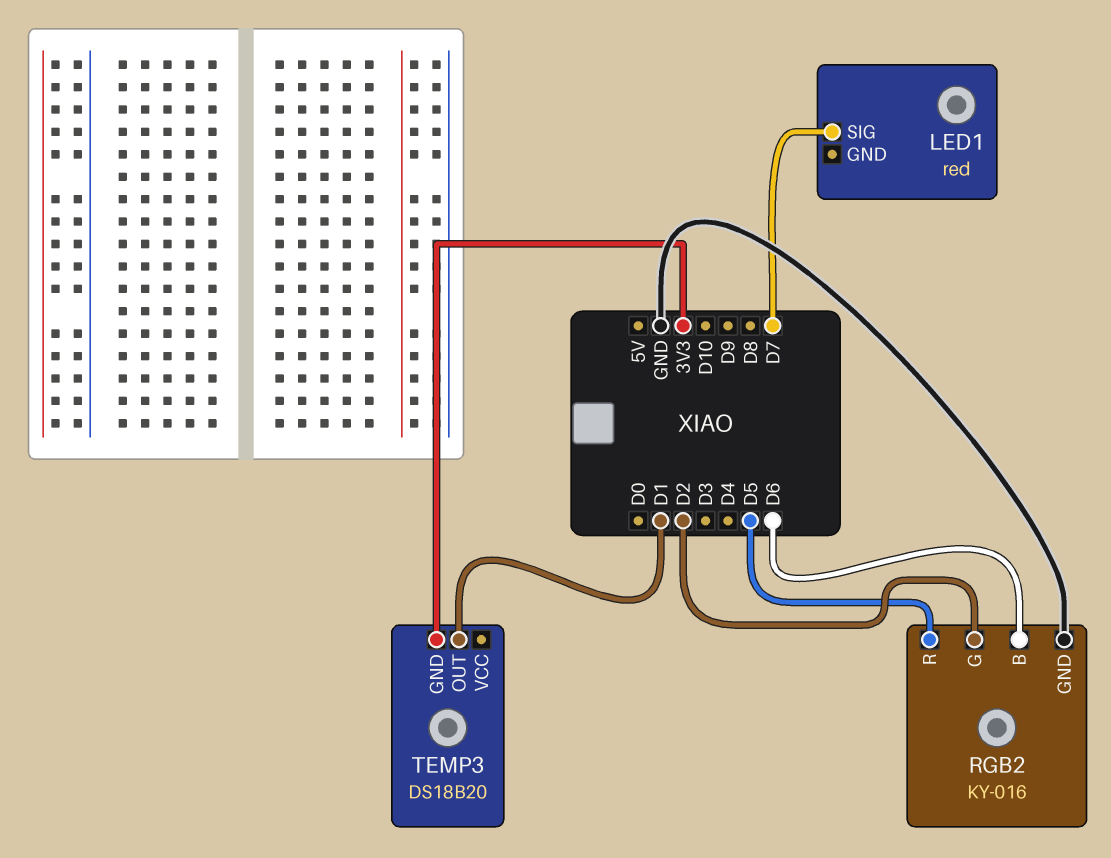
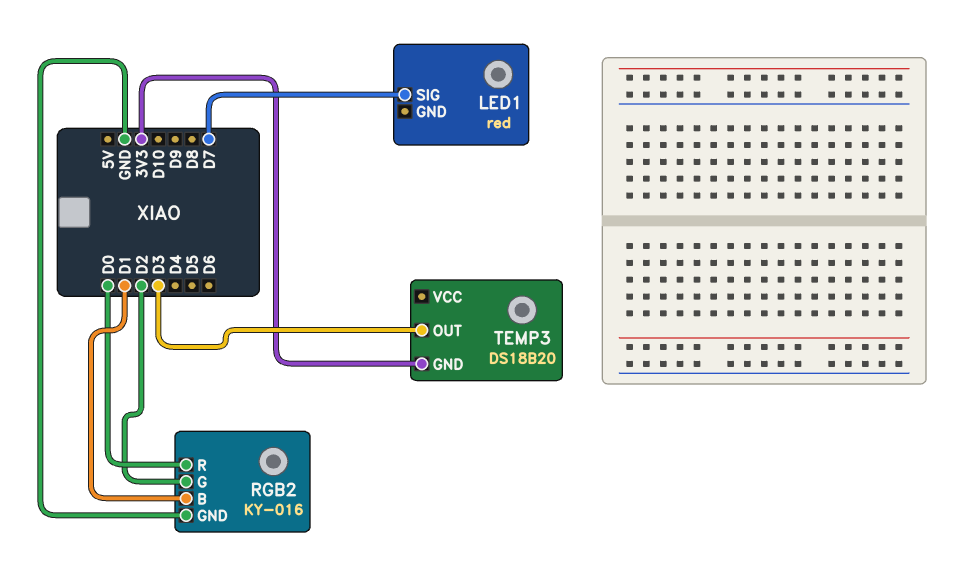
RGB2 pin B: D6 -> D1
RGB2 pin R: D5 -> D0
TEMP3 pin OUT: D1 -> D3

